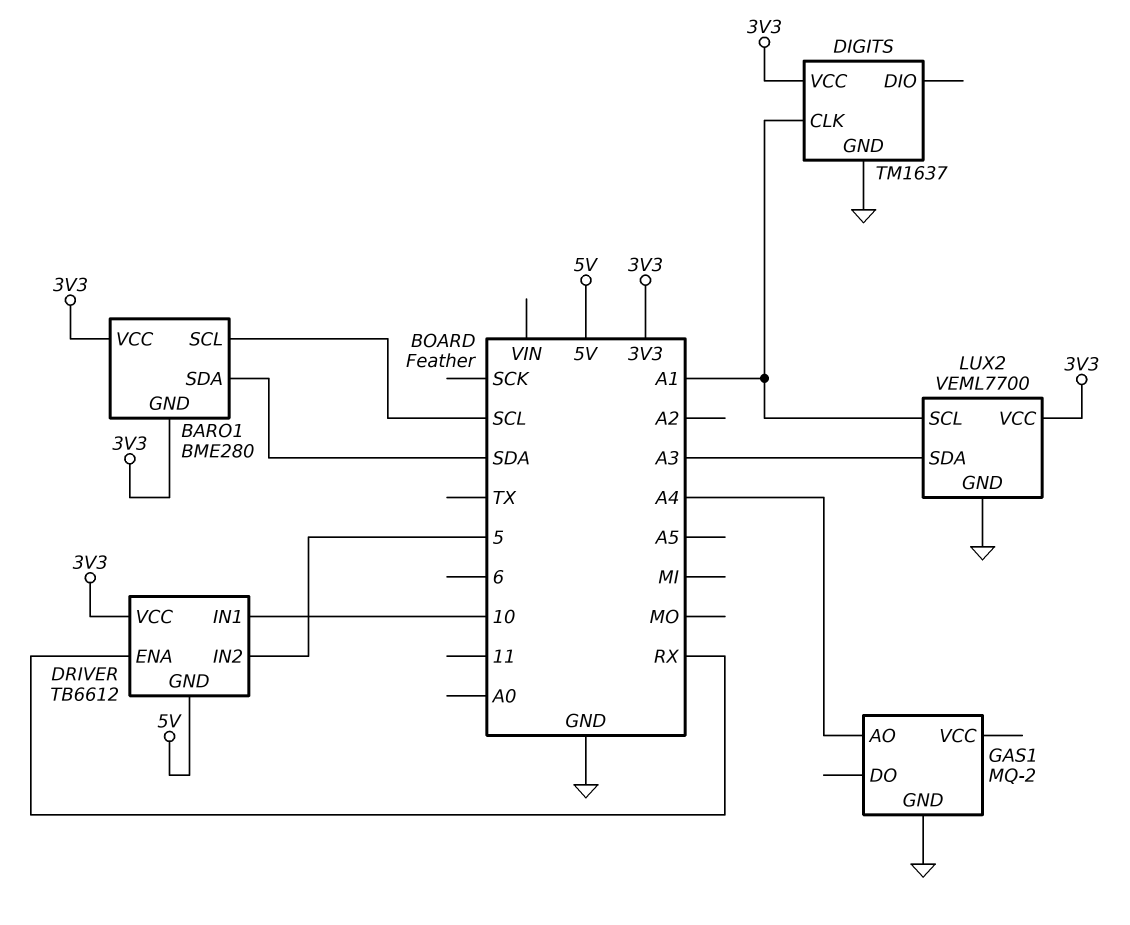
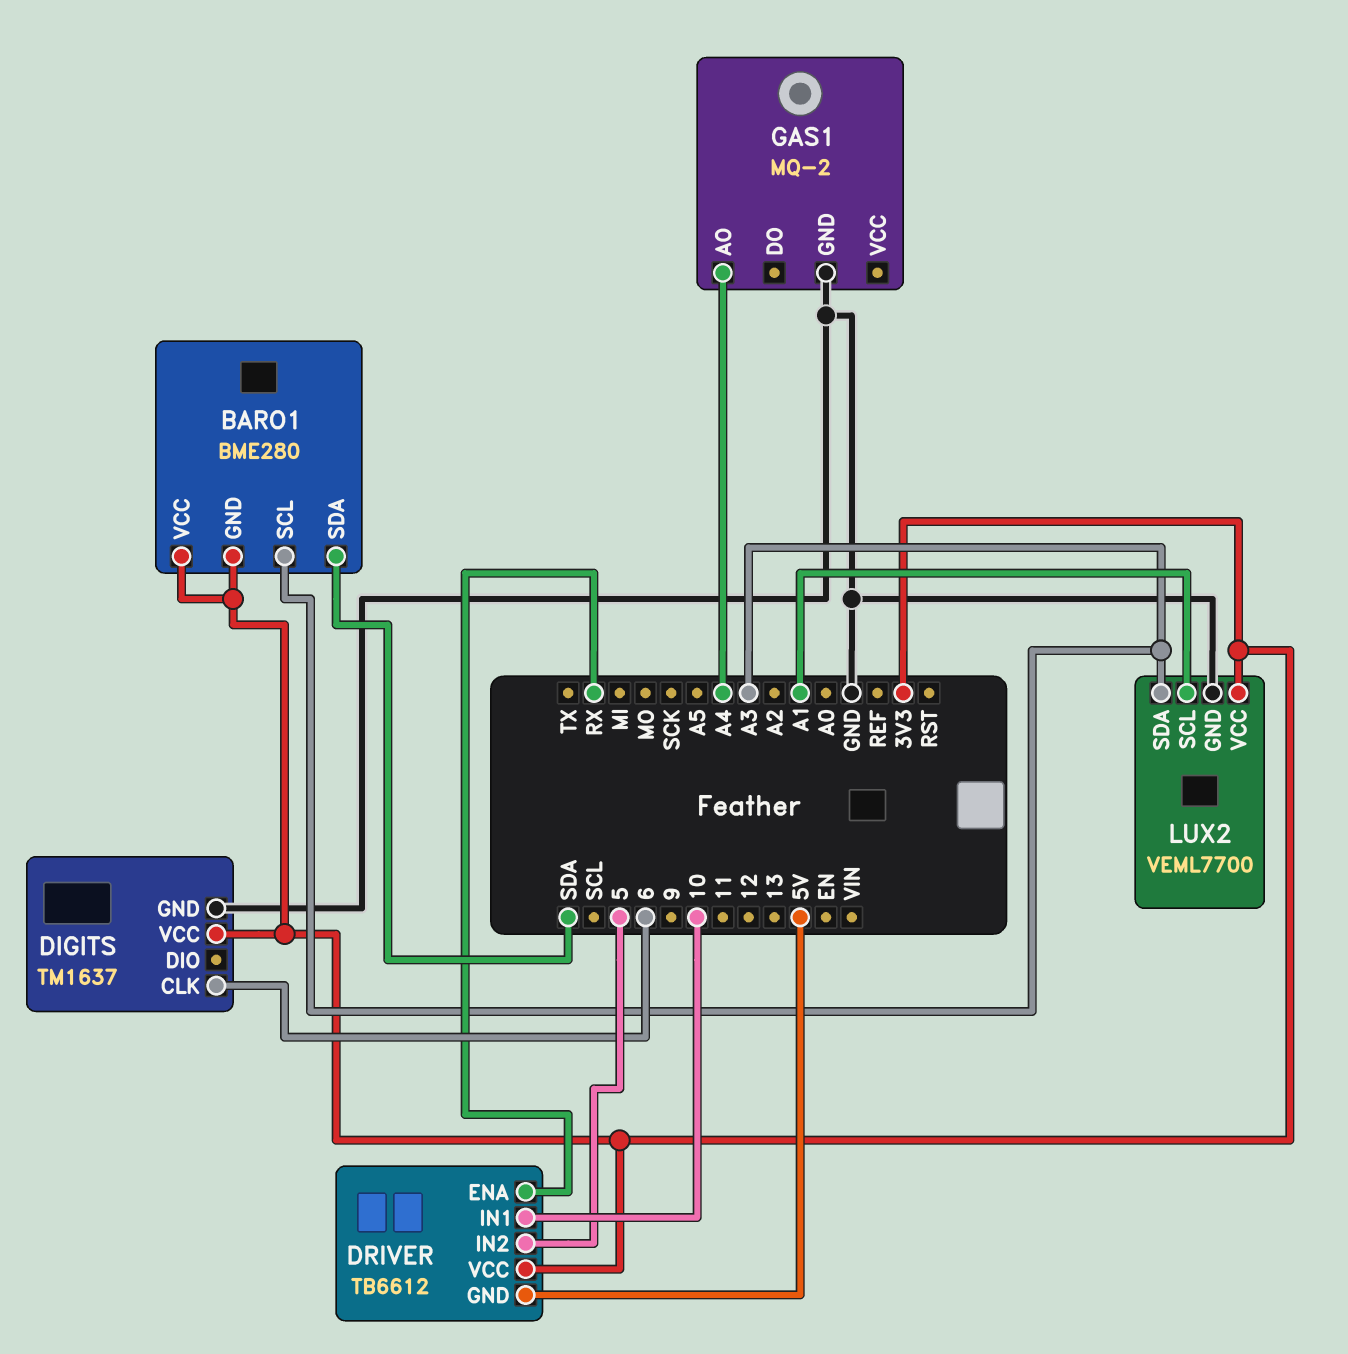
BARO1 pin SCL: SCL -> A3
DIGITS pin CLK: A1 -> 6

